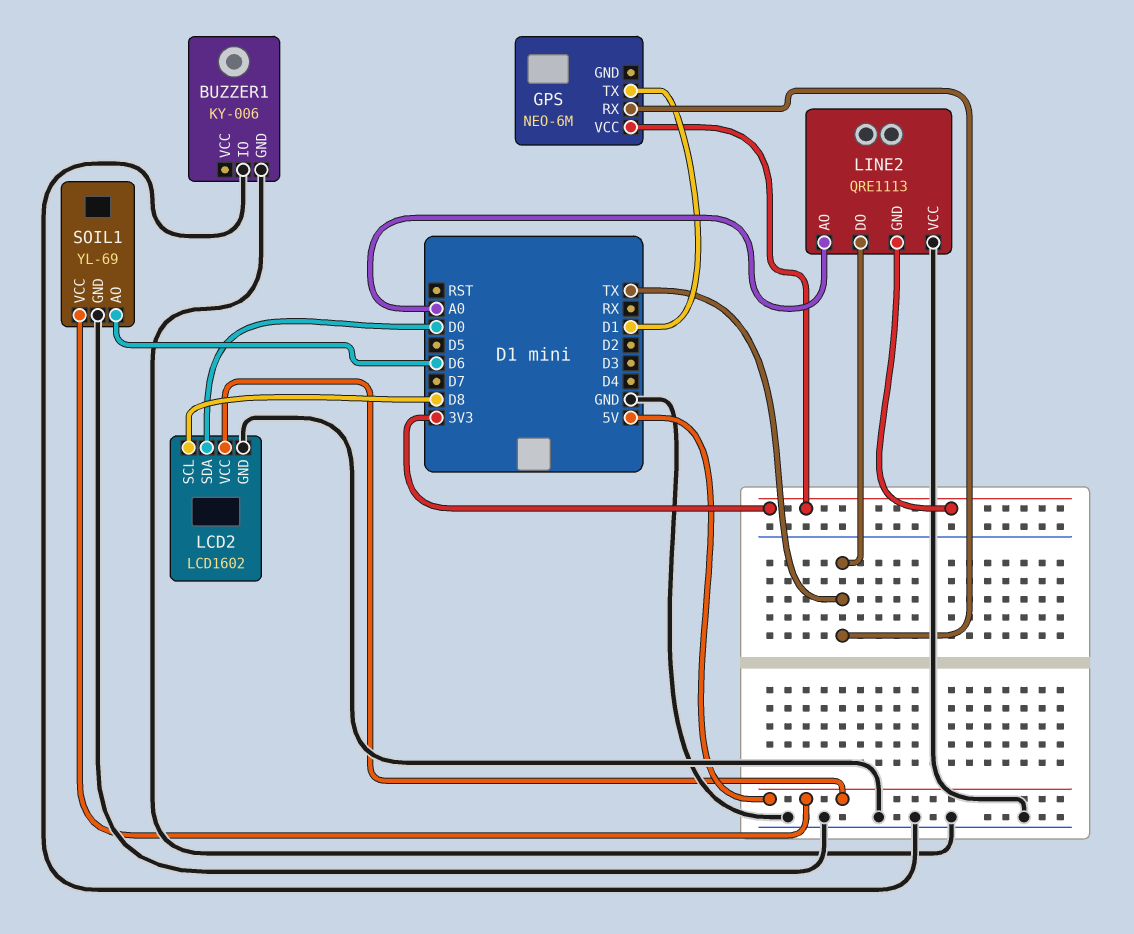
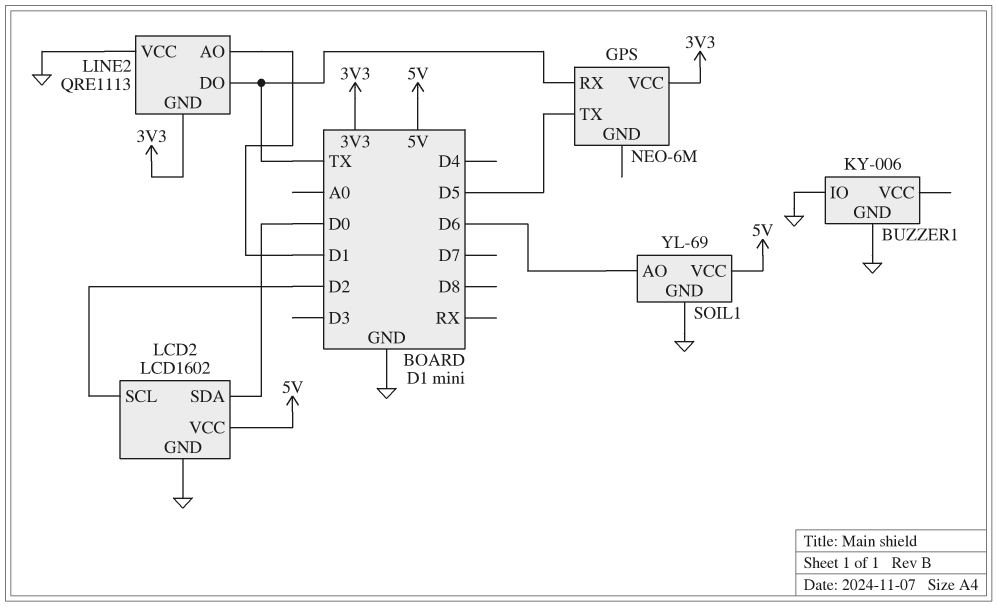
GPS pin TX: D1 -> D5
LCD2 pin SCL: D8 -> D2
LINE2 pin AO: A0 -> D1

